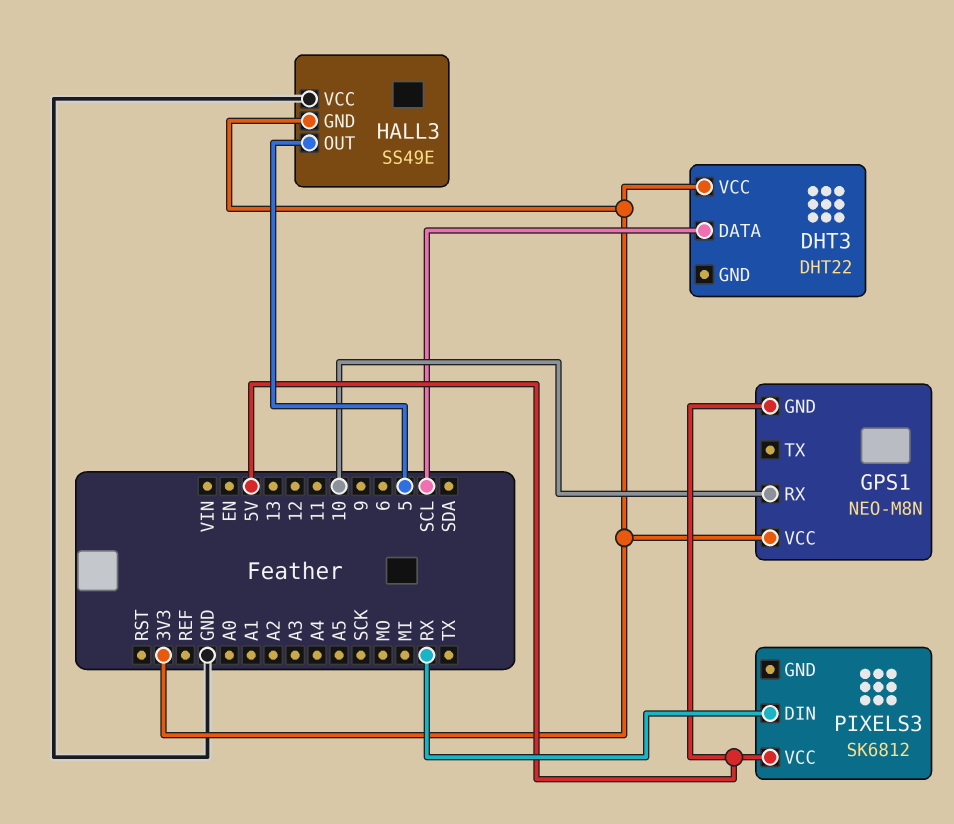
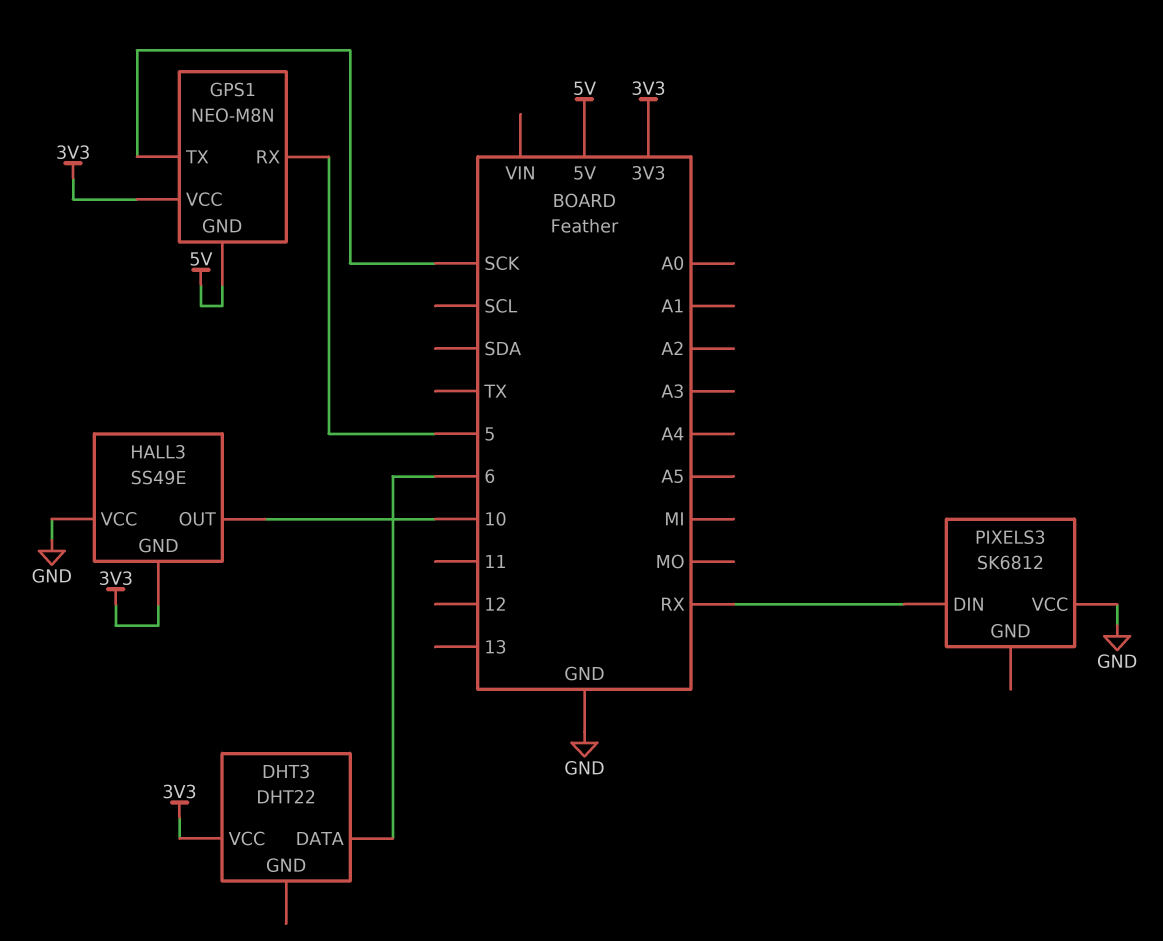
DHT3 pin DATA: SCL -> 6
GPS1 pin RX: 10 -> 5
GPS1 pin TX: none -> SCK
HALL3 pin OUT: 5 -> 10
PIXELS3 pin VCC: 5V -> GND

